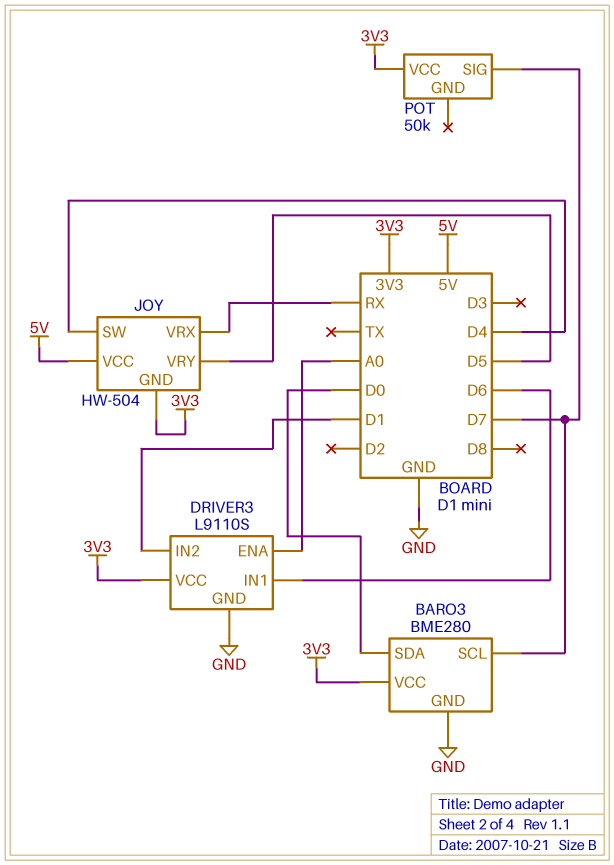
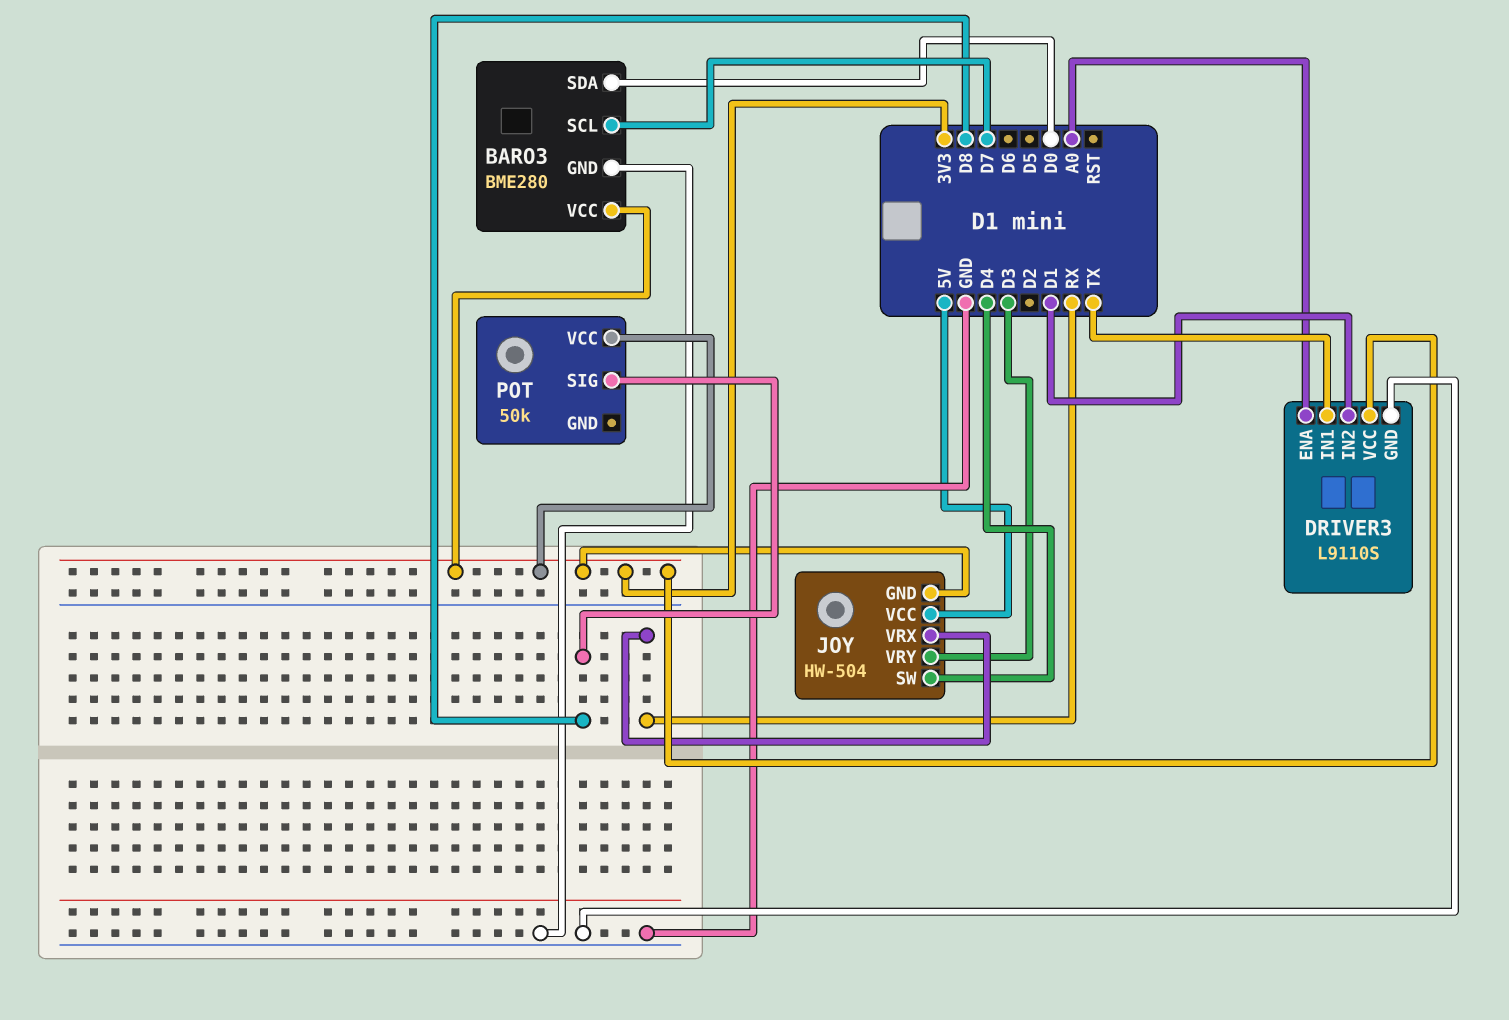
DRIVER3 pin IN1: D6 -> TX
JOY pin VRY: D5 -> D3
POT pin SIG: D7 -> D8

